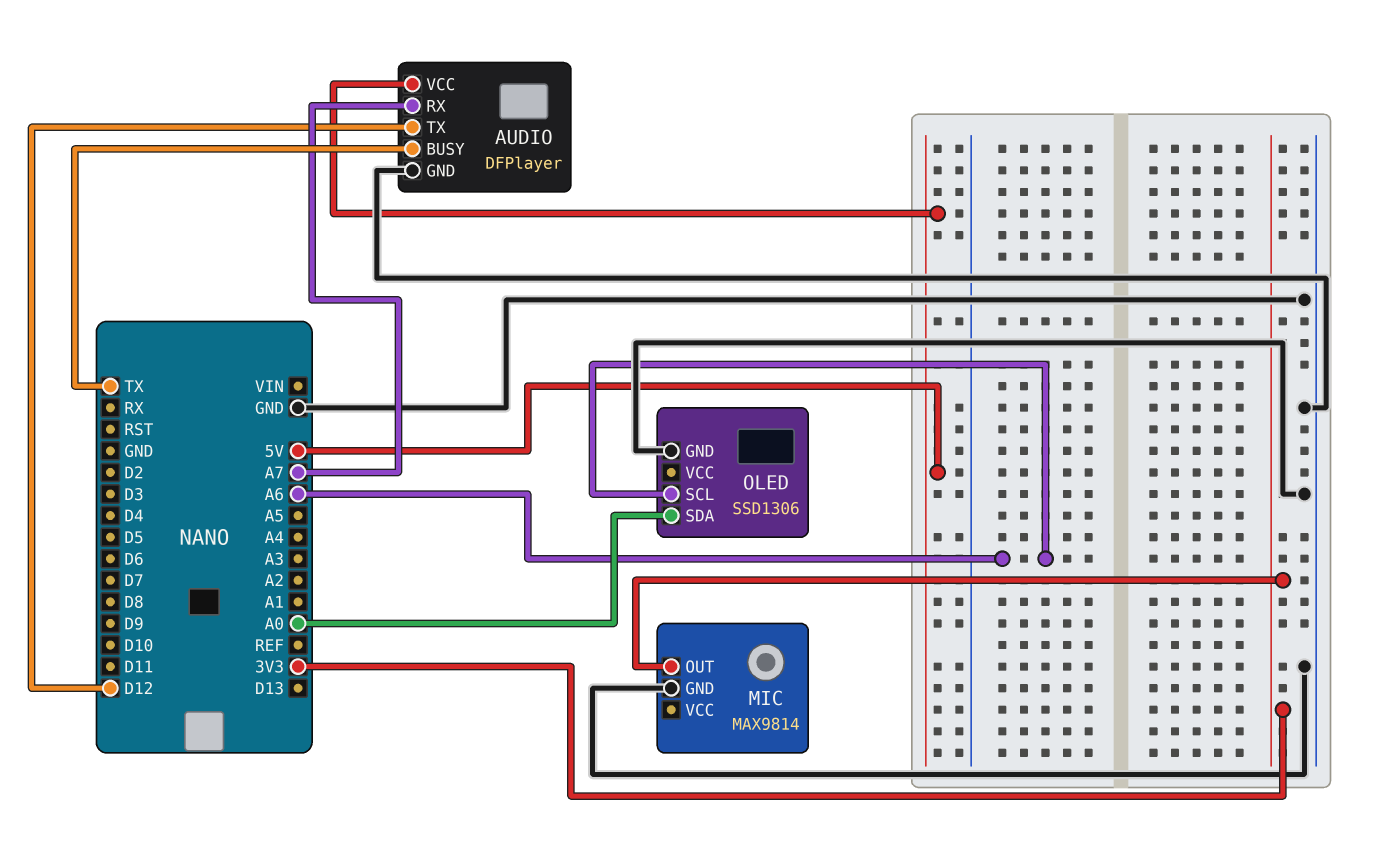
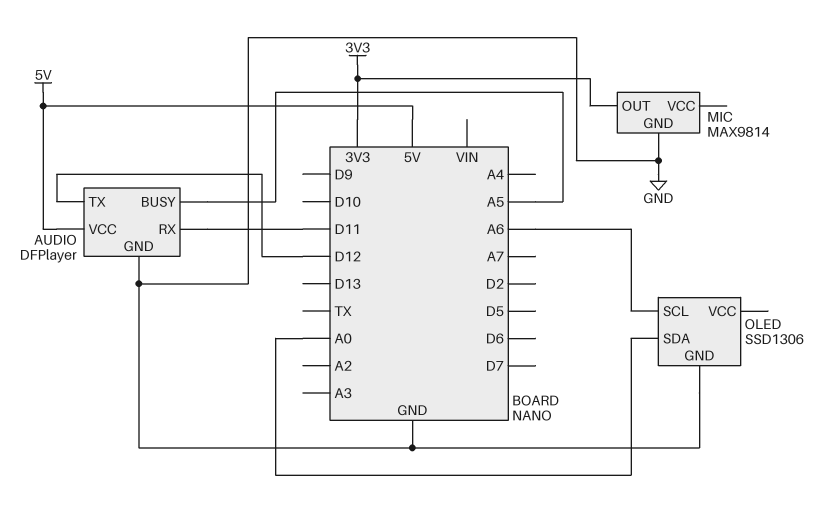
AUDIO pin BUSY: TX -> A5
AUDIO pin RX: A7 -> D11

